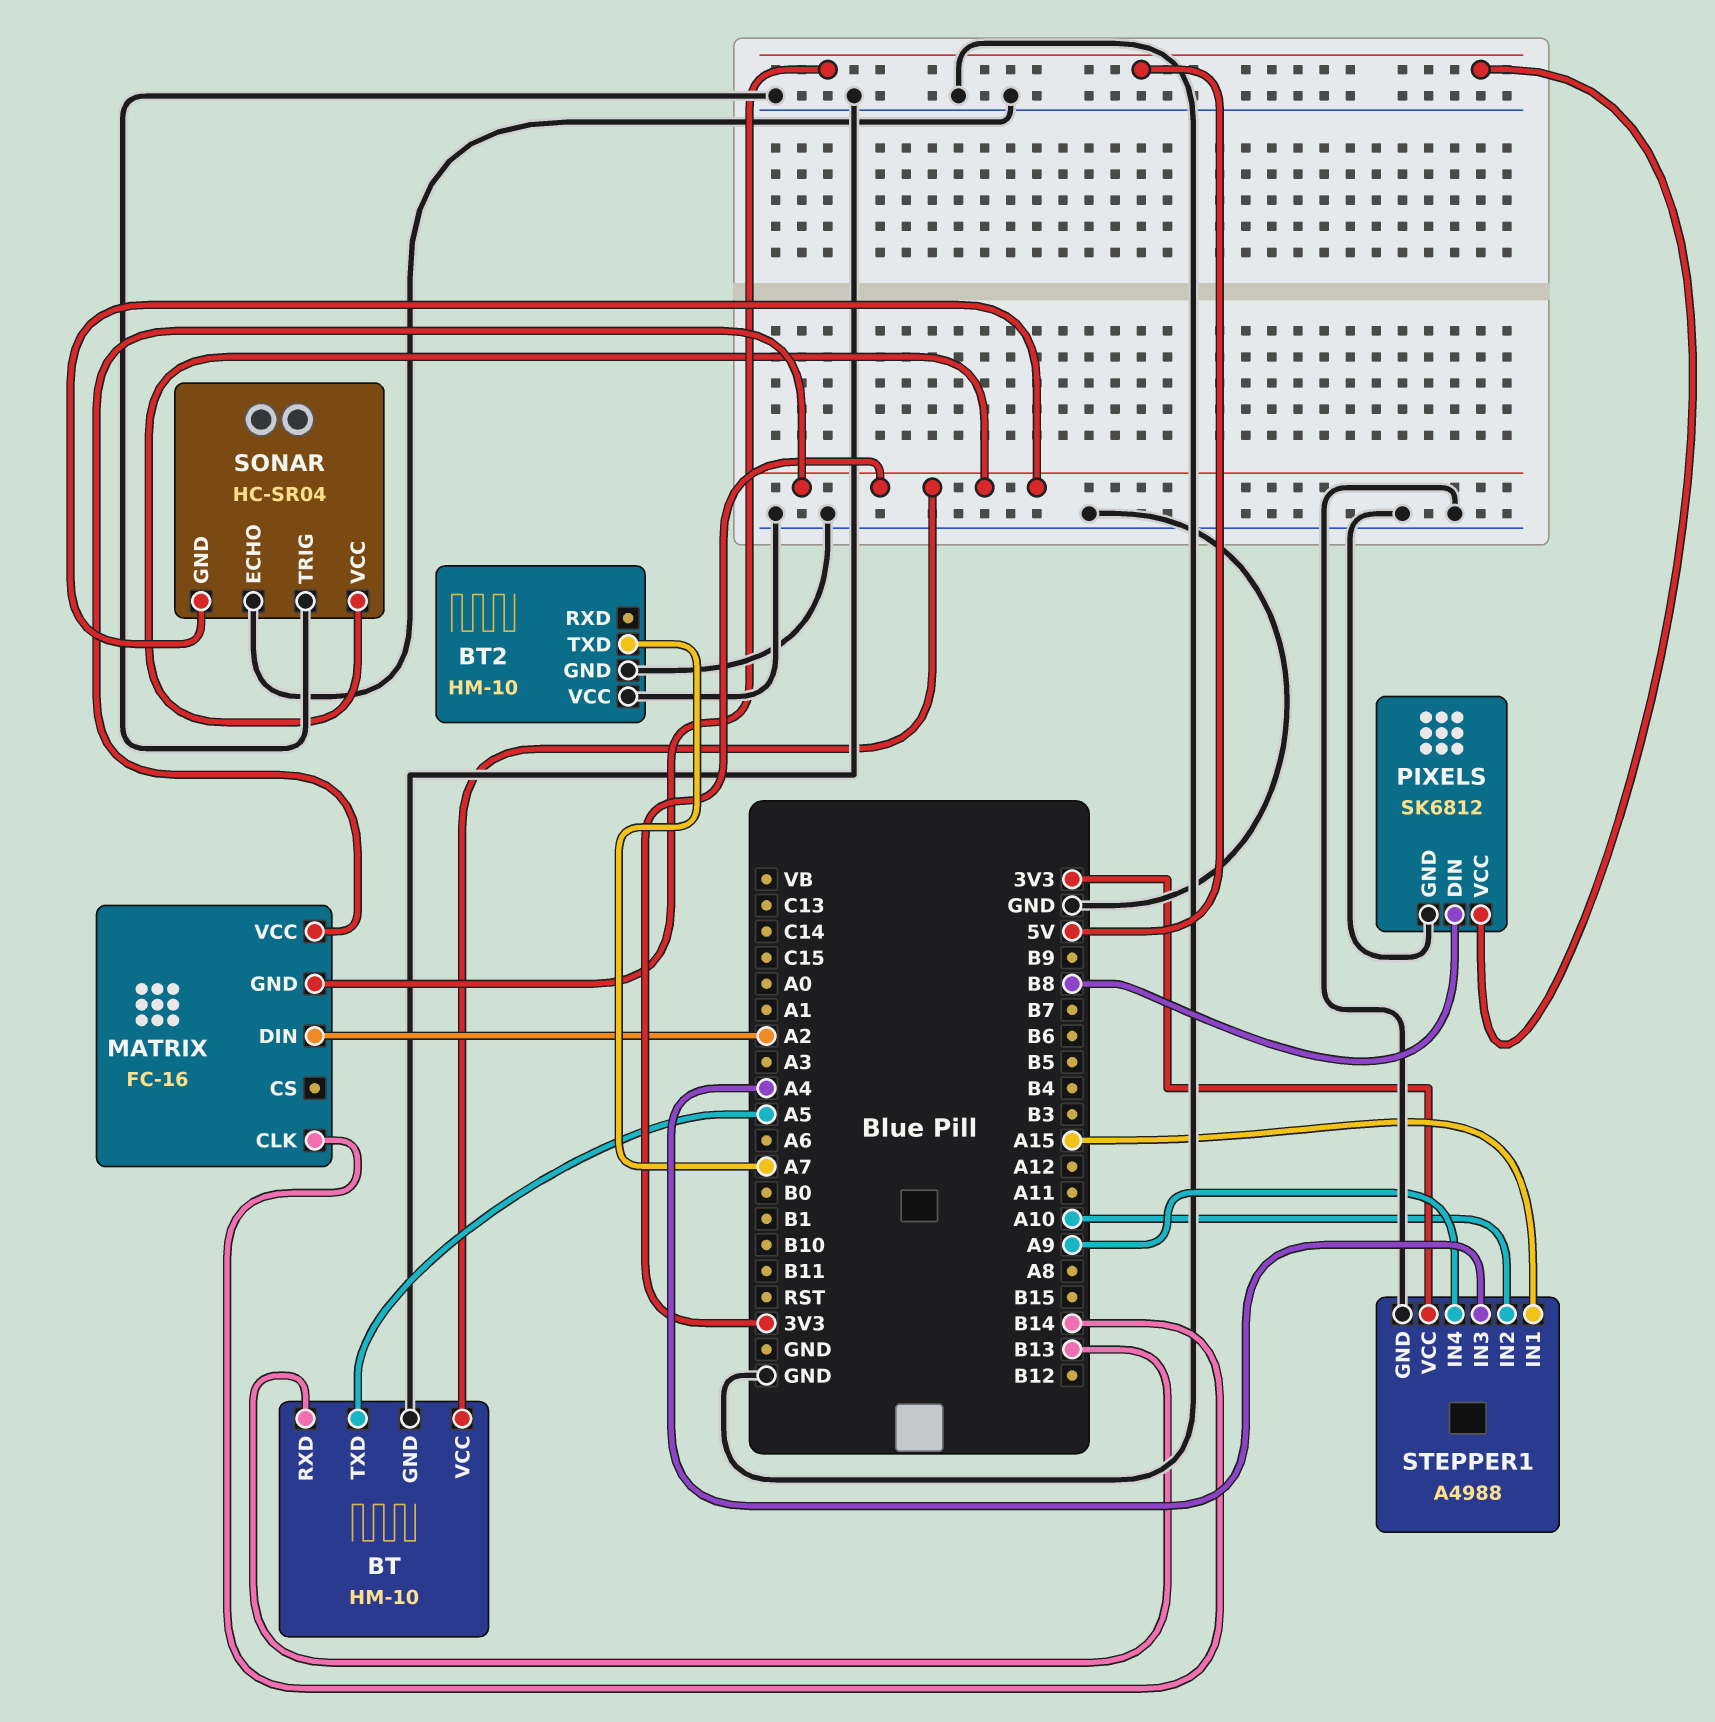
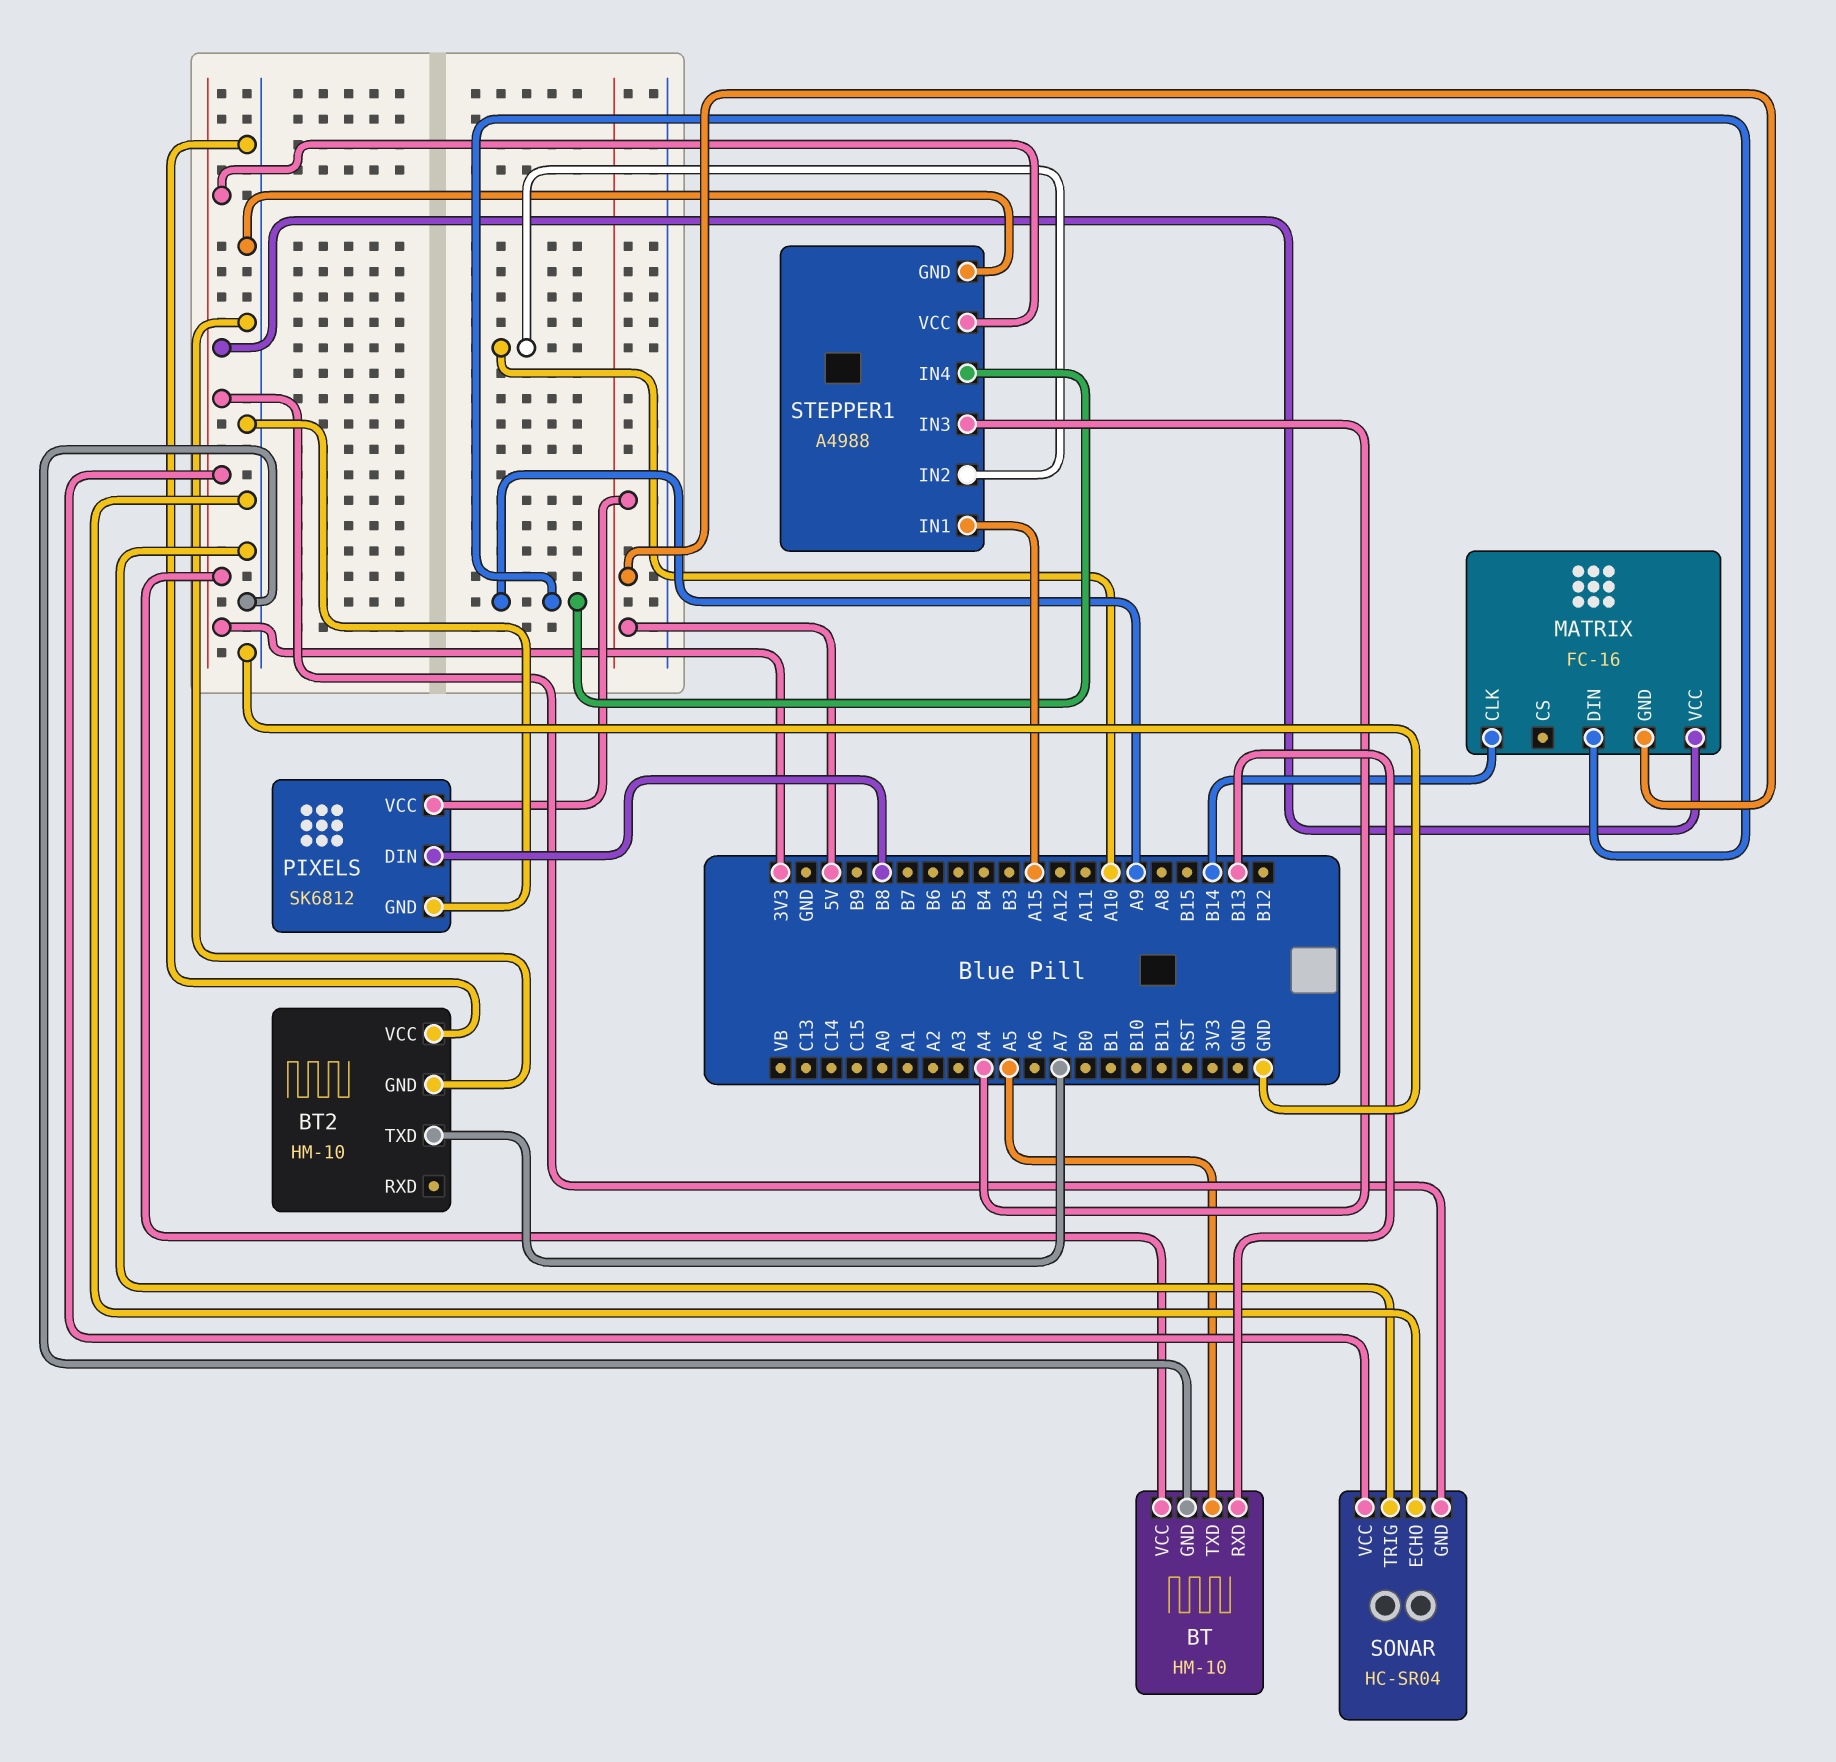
MATRIX pin DIN: A2 -> A9

